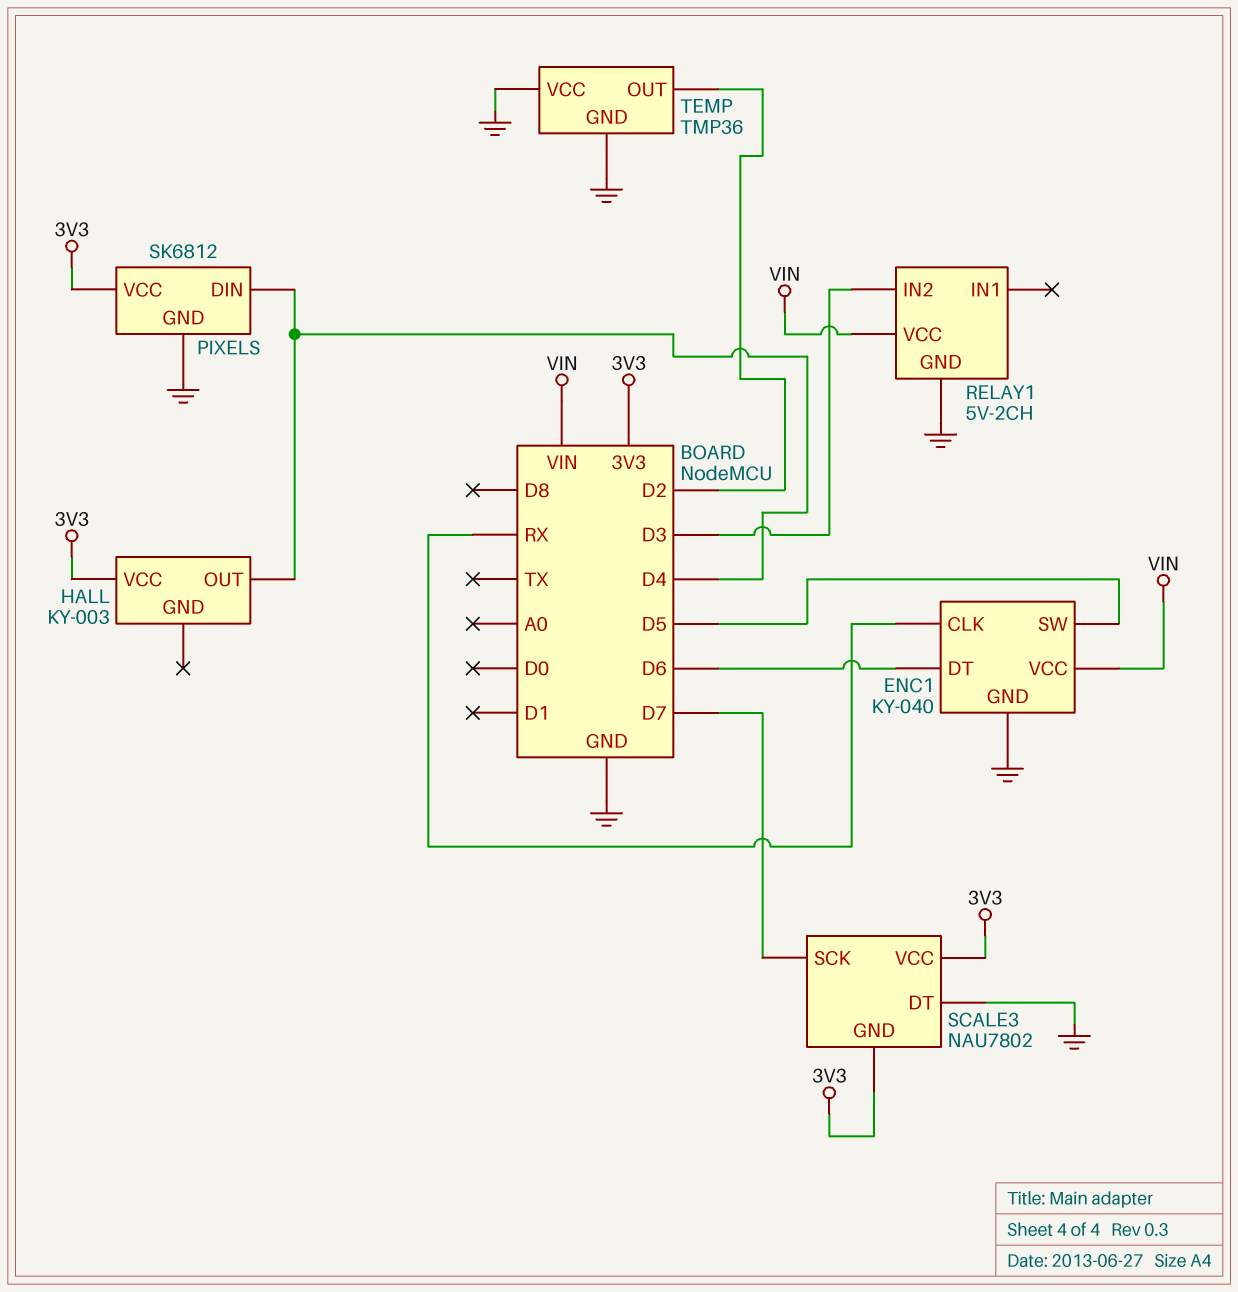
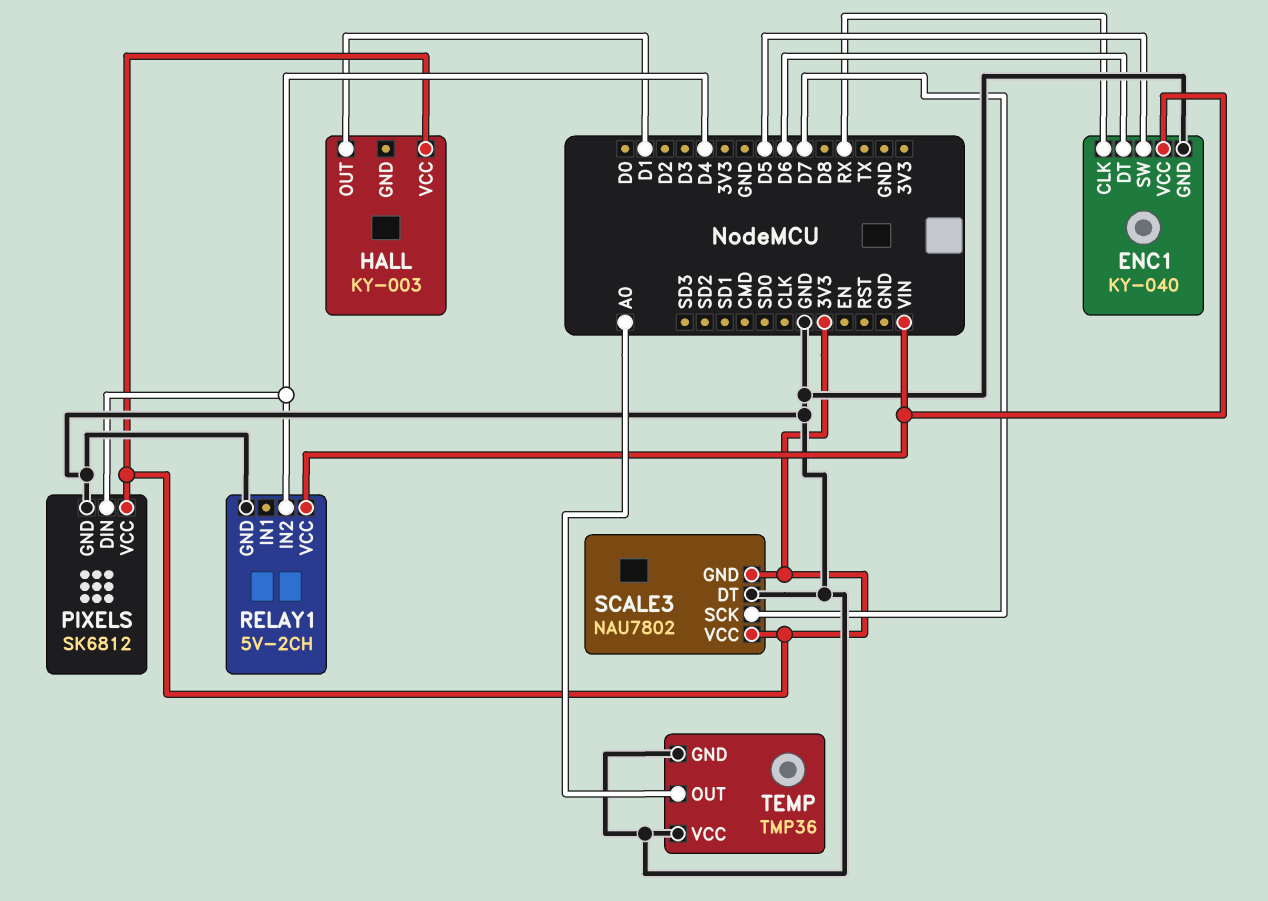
HALL pin OUT: D4 -> D1
RELAY1 pin IN2: D3 -> D4
TEMP pin OUT: D2 -> A0

